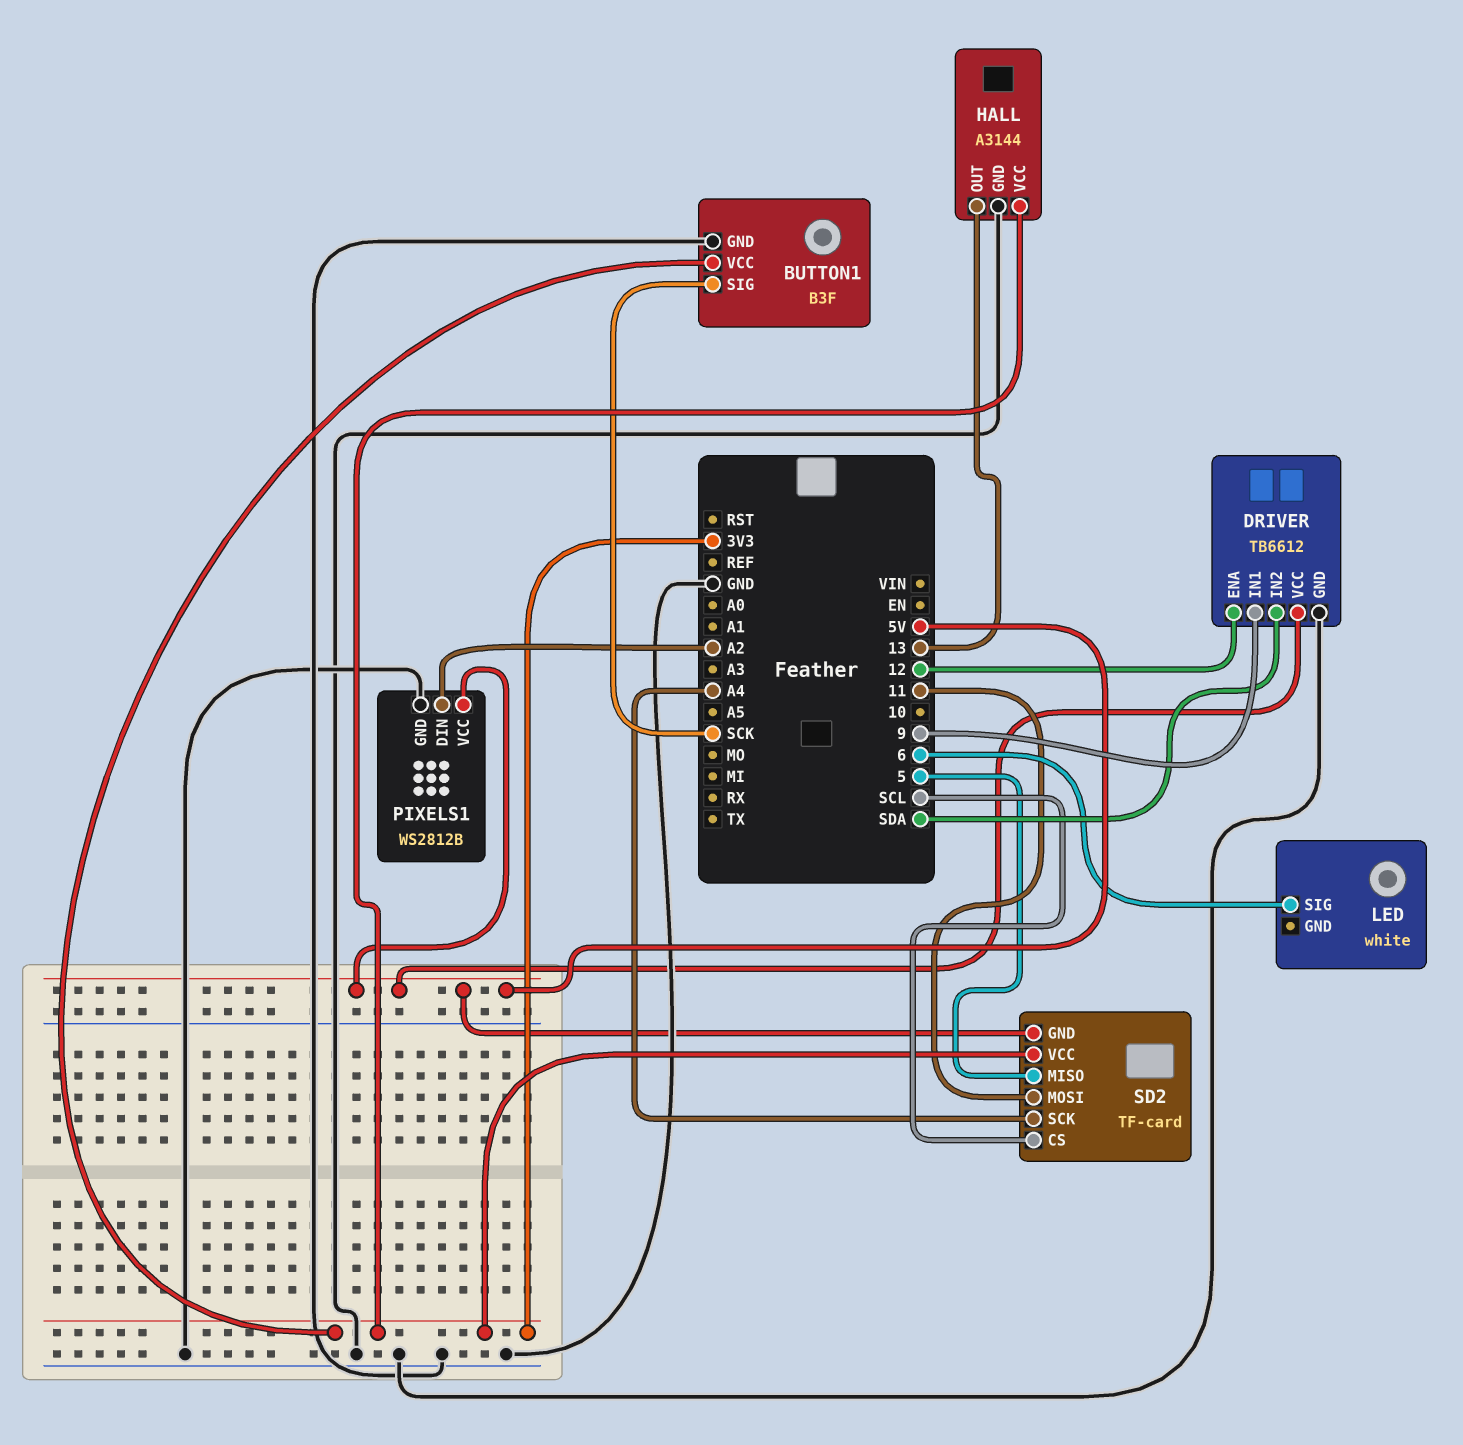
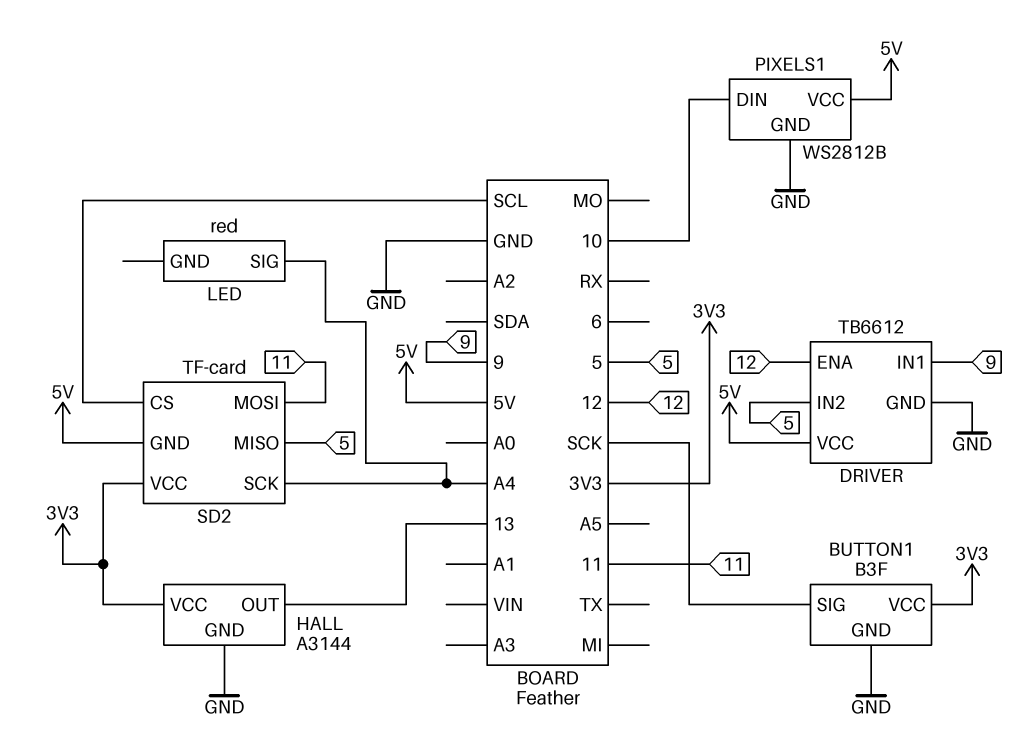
DRIVER pin IN2: SDA -> 5
LED: white -> red
LED pin SIG: 6 -> A4
PIXELS1 pin DIN: A2 -> 10

